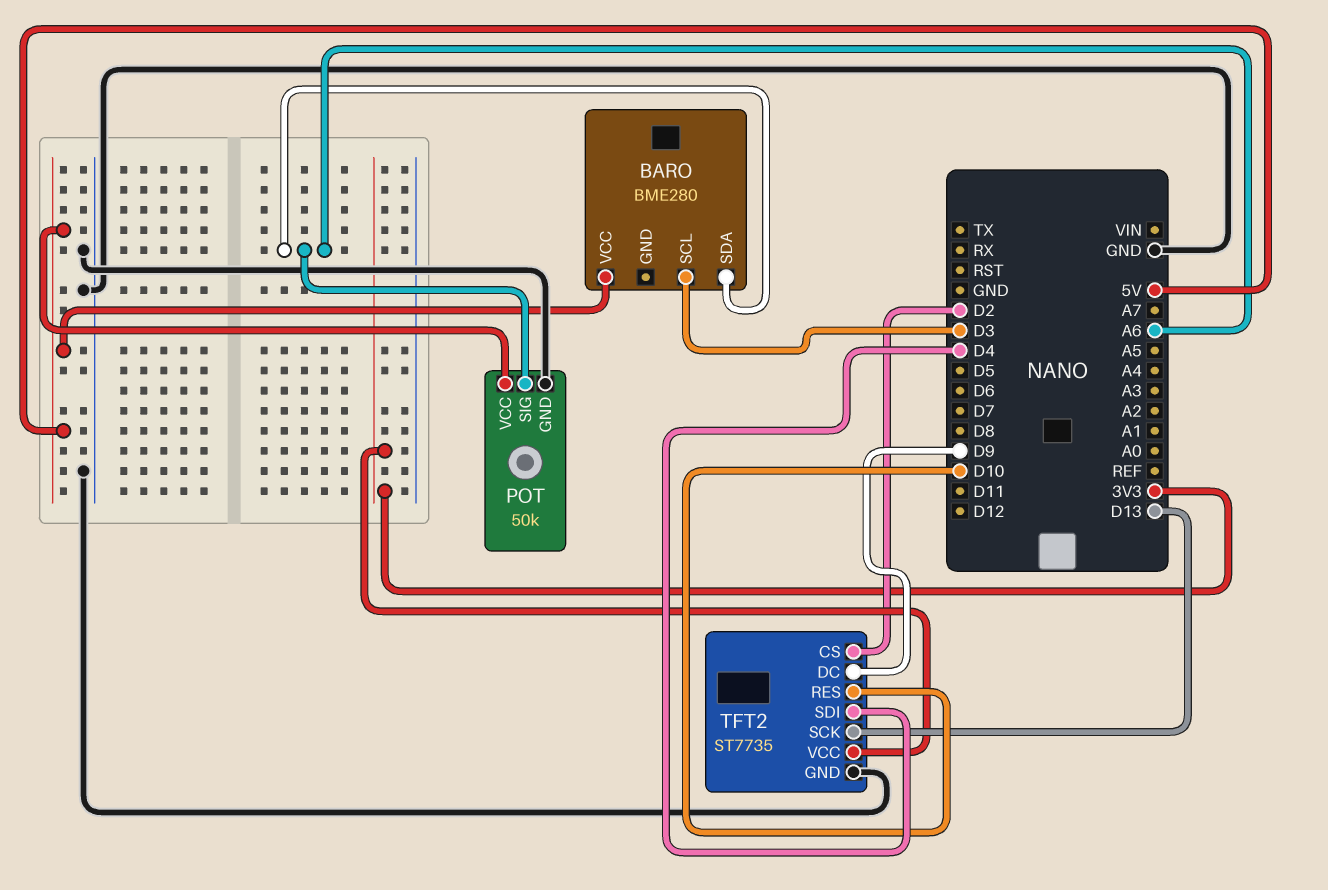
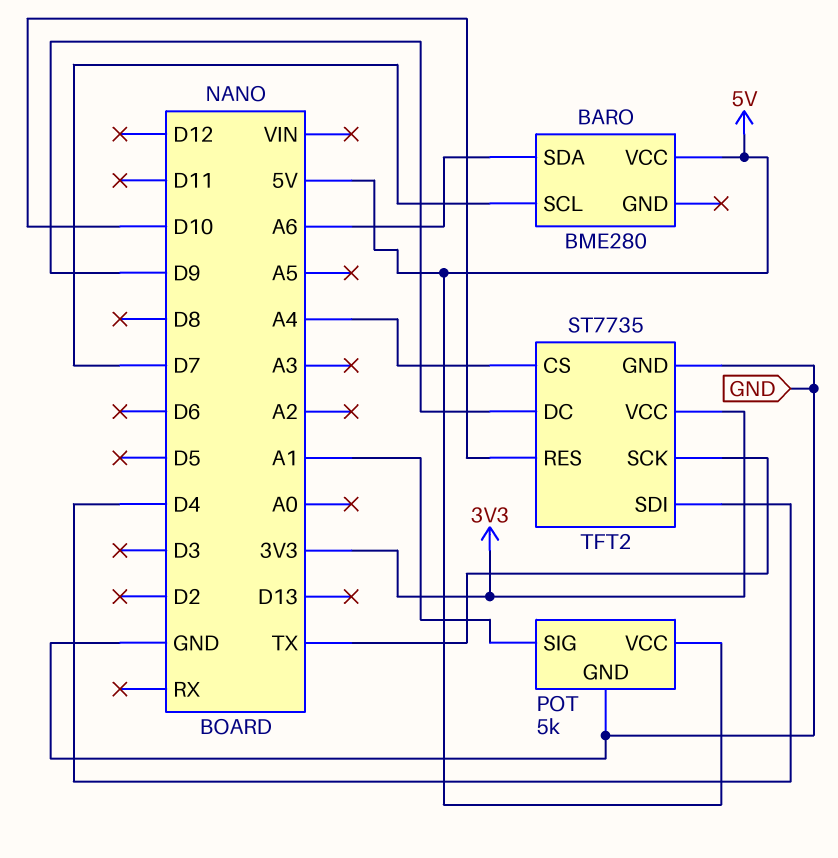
BARO pin SCL: D3 -> D7
POT: 50k -> 5k
POT pin SIG: A6 -> A1
TFT2 pin CS: D2 -> A4
TFT2 pin SCK: D13 -> TX

